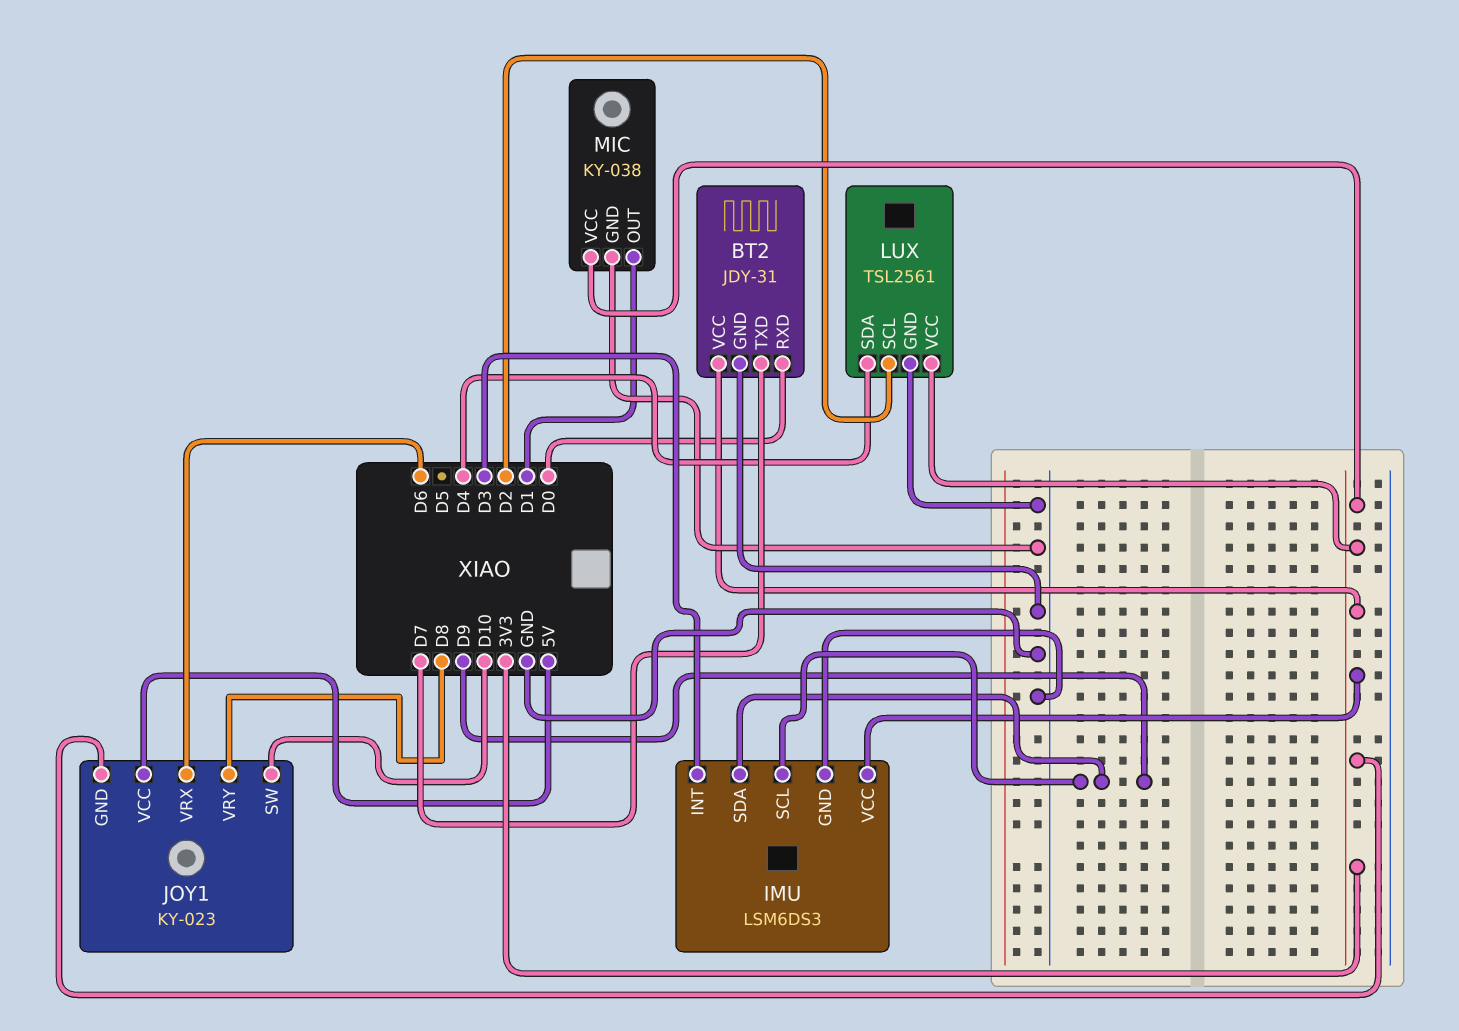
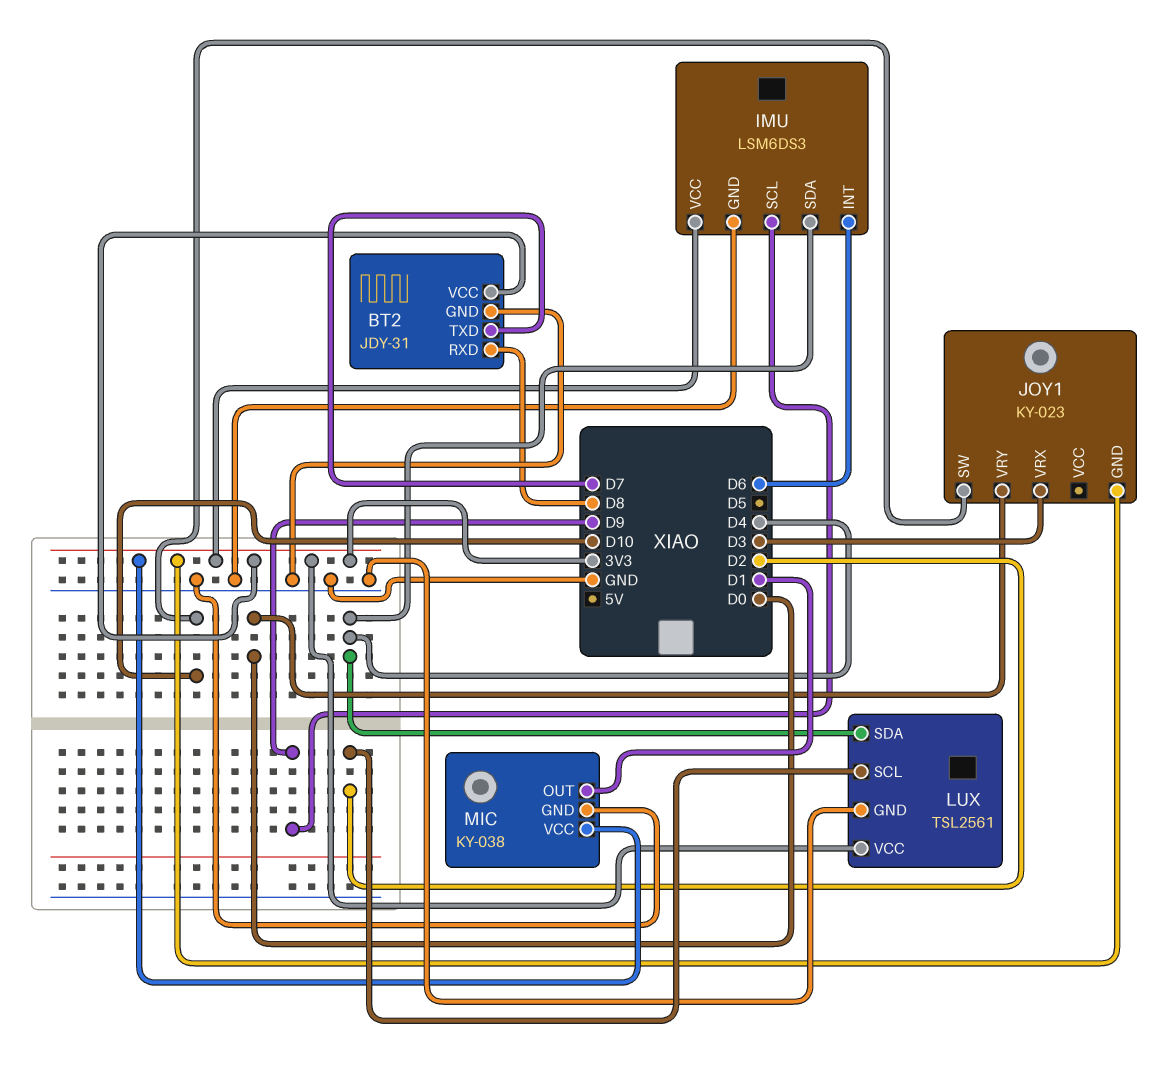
BT2 pin RXD: D0 -> D8
IMU pin INT: D3 -> D6
IMU pin SDA: D9 -> D4
JOY1 pin VCC: 5V -> none
JOY1 pin VRX: D6 -> D3
JOY1 pin VRY: D8 -> D0

